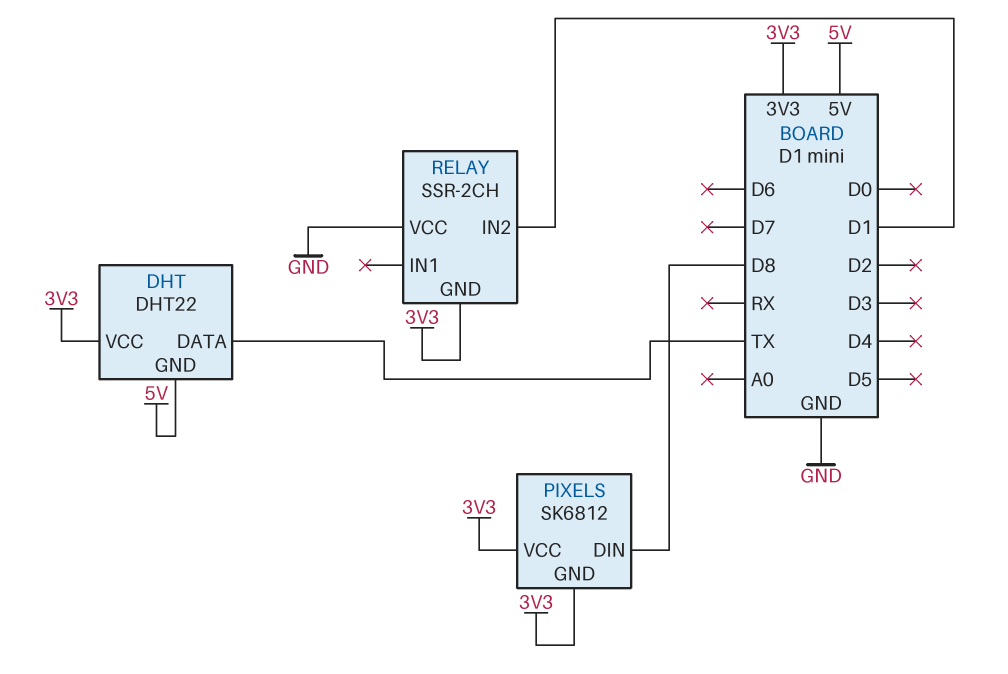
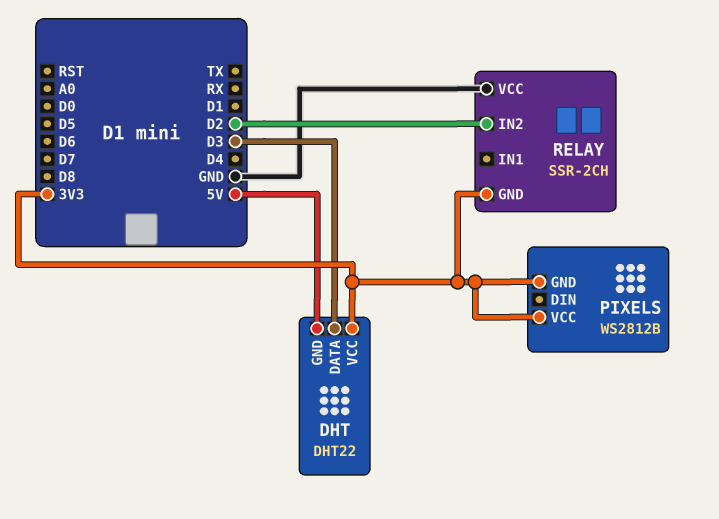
DHT pin DATA: TX -> D3
PIXELS: SK6812 -> WS2812B
PIXELS pin DIN: D8 -> none
RELAY pin IN2: D1 -> D2

